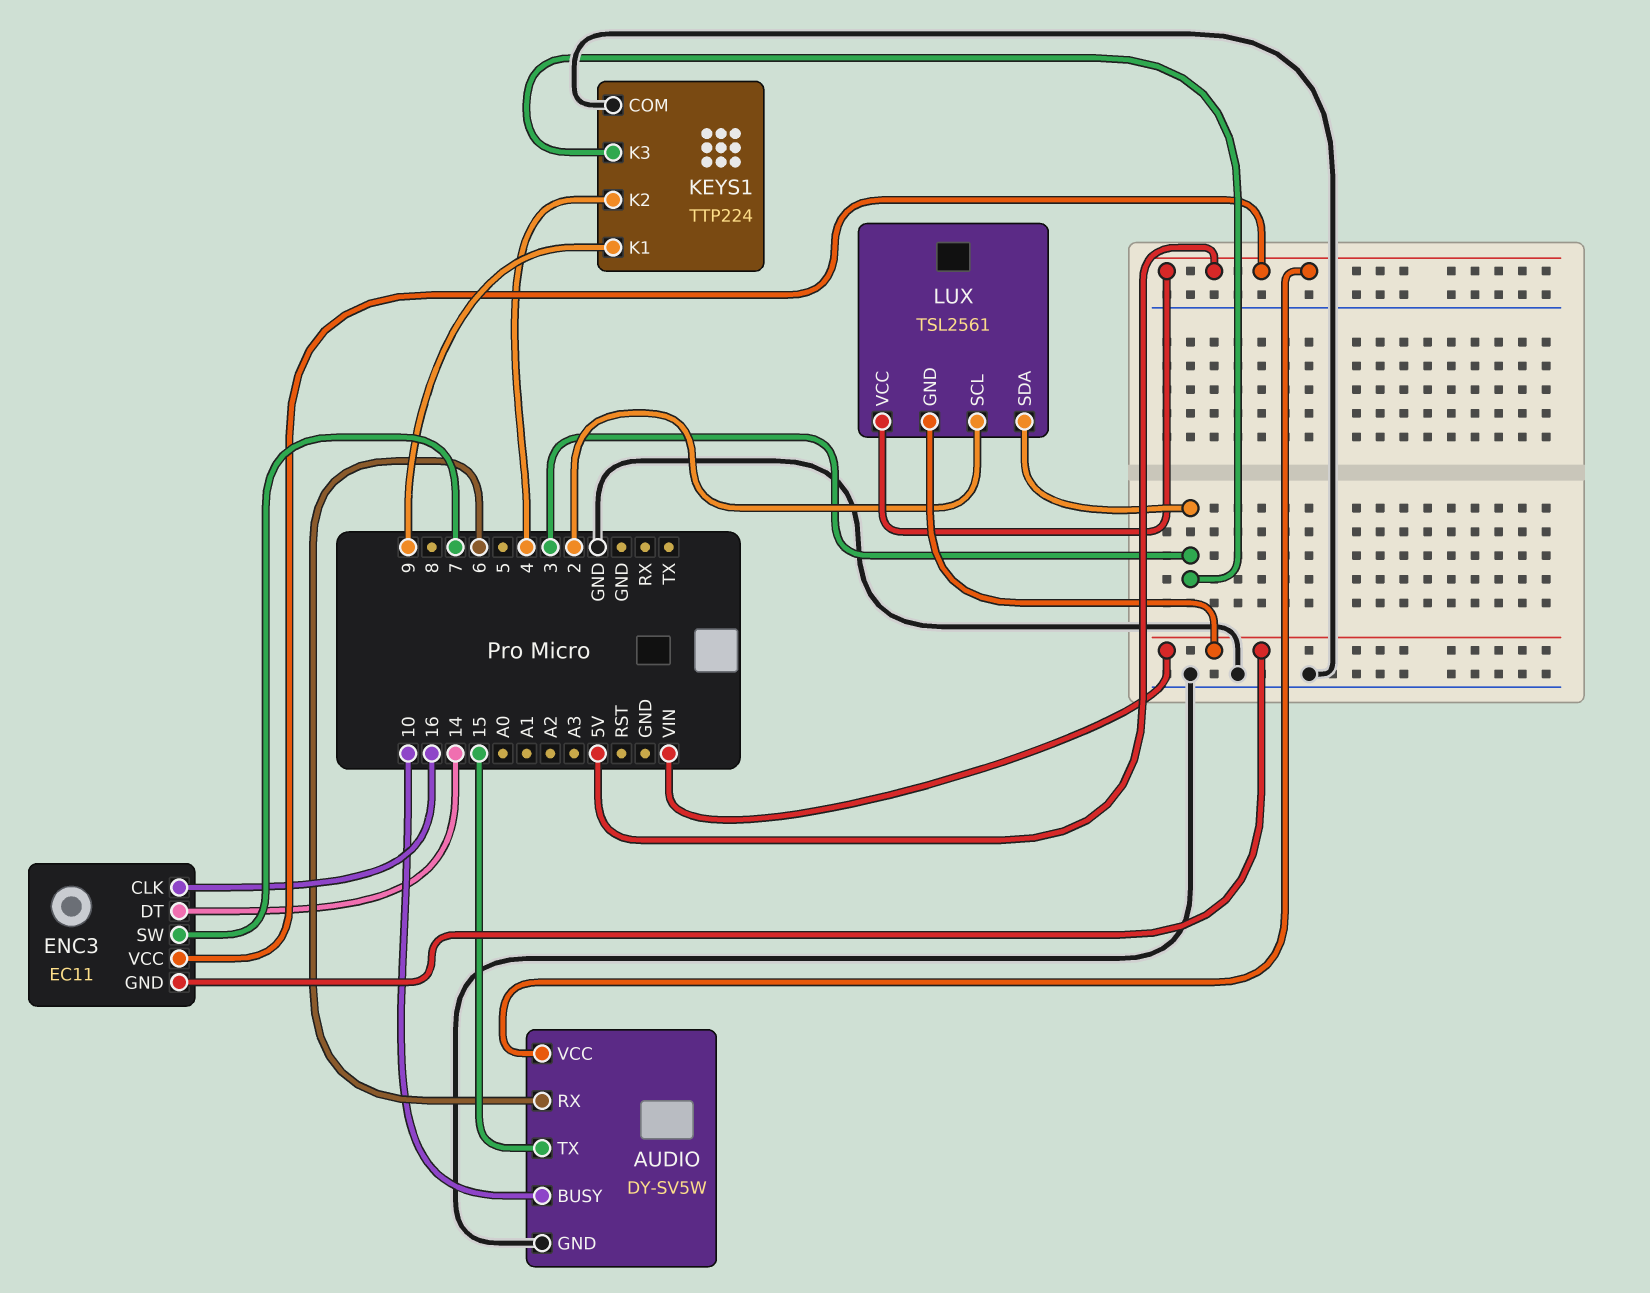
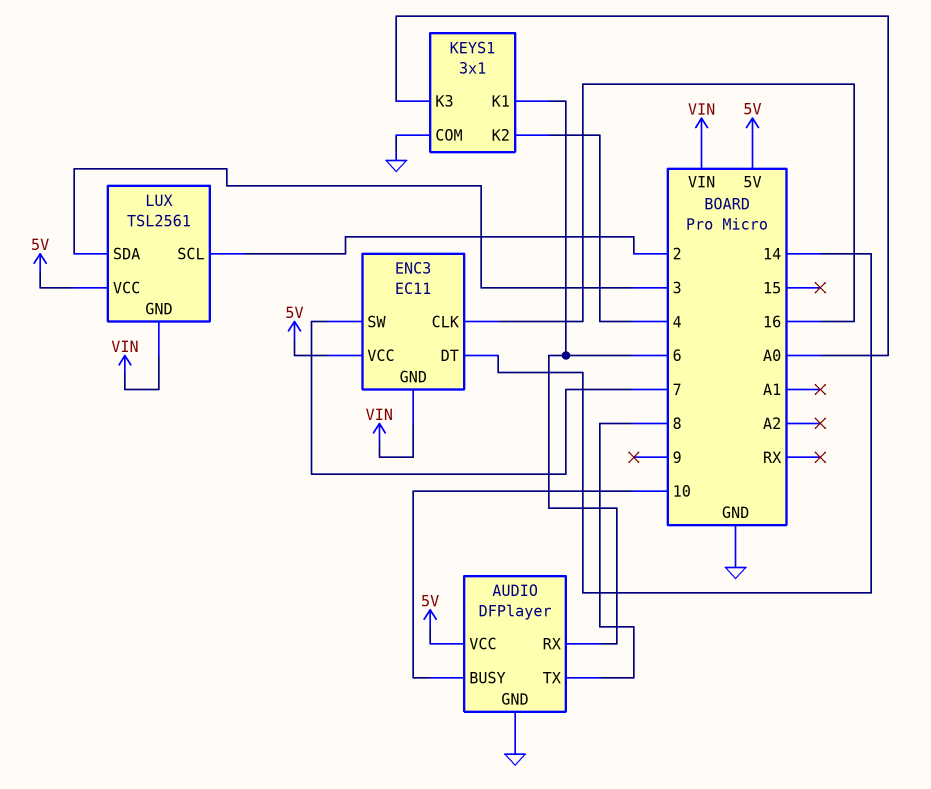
AUDIO: DY-SV5W -> DFPlayer
AUDIO pin TX: 15 -> 8
KEYS1: TTP224 -> 3x1
KEYS1 pin K1: 9 -> 6
KEYS1 pin K3: 3 -> A0

